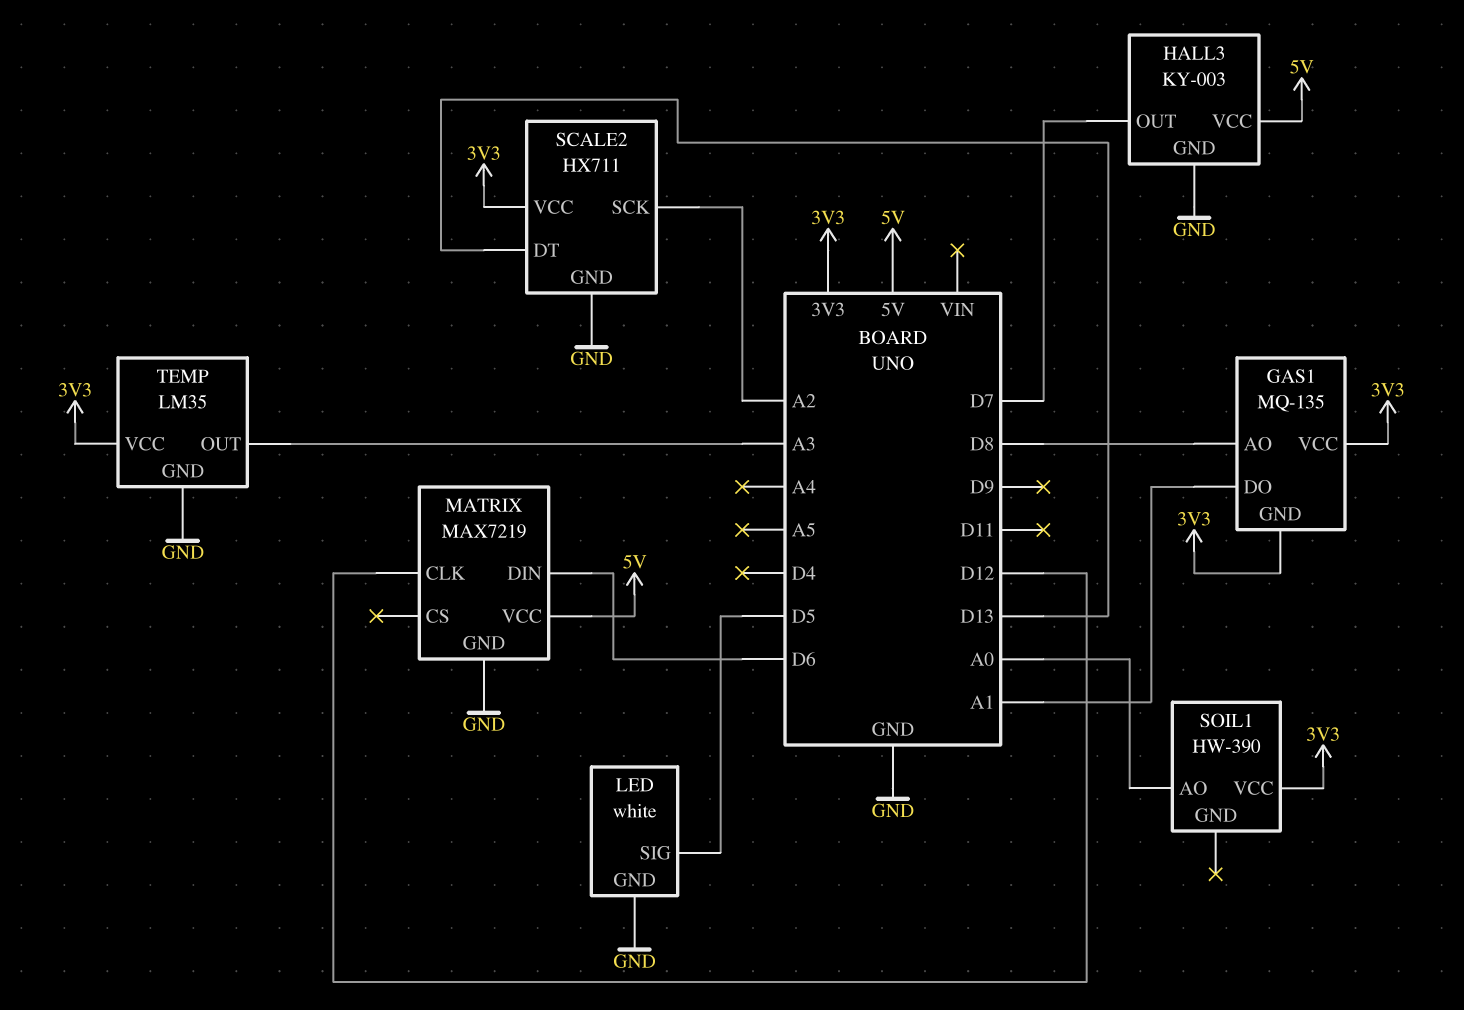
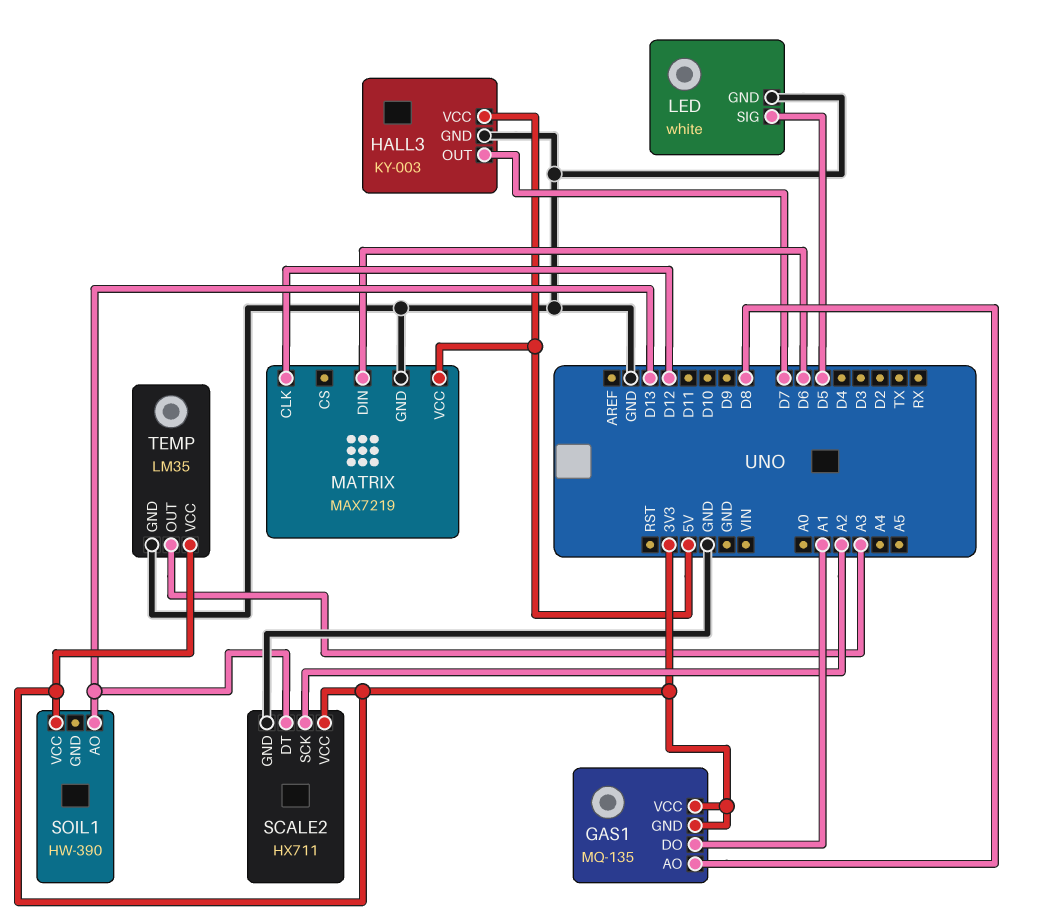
SOIL1 pin AO: A0 -> D13

